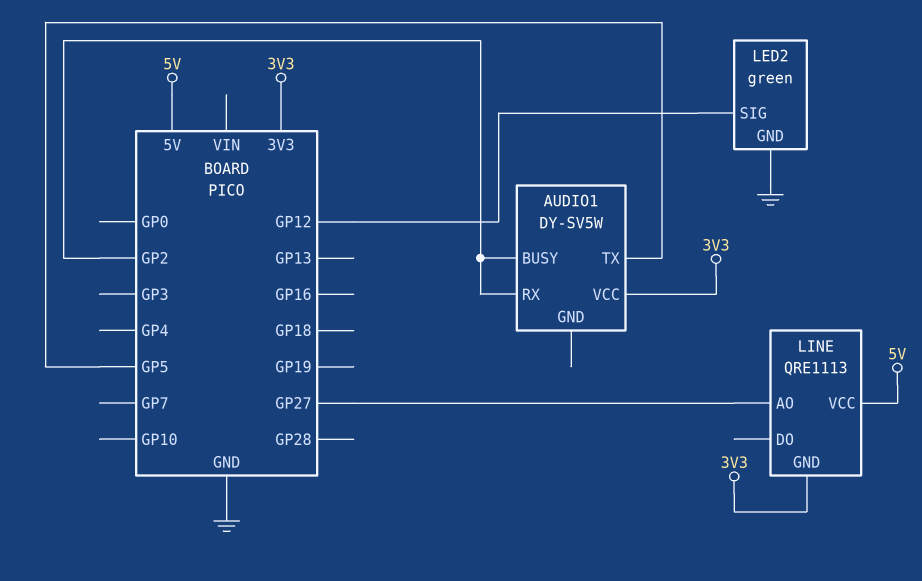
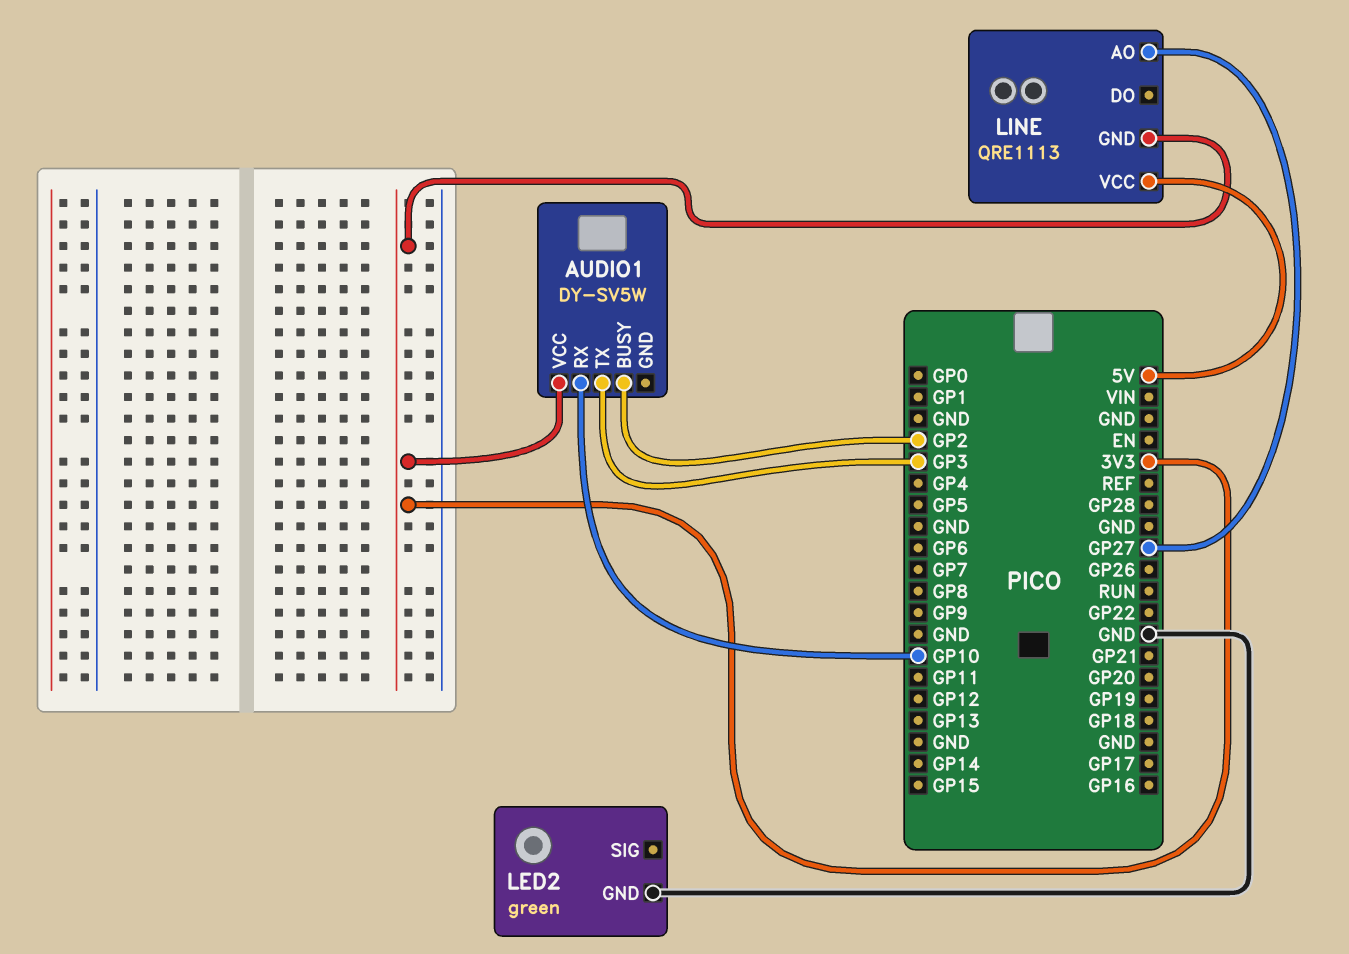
AUDIO1 pin RX: GP2 -> GP10
AUDIO1 pin TX: GP5 -> GP3
LED2 pin SIG: GP12 -> none

